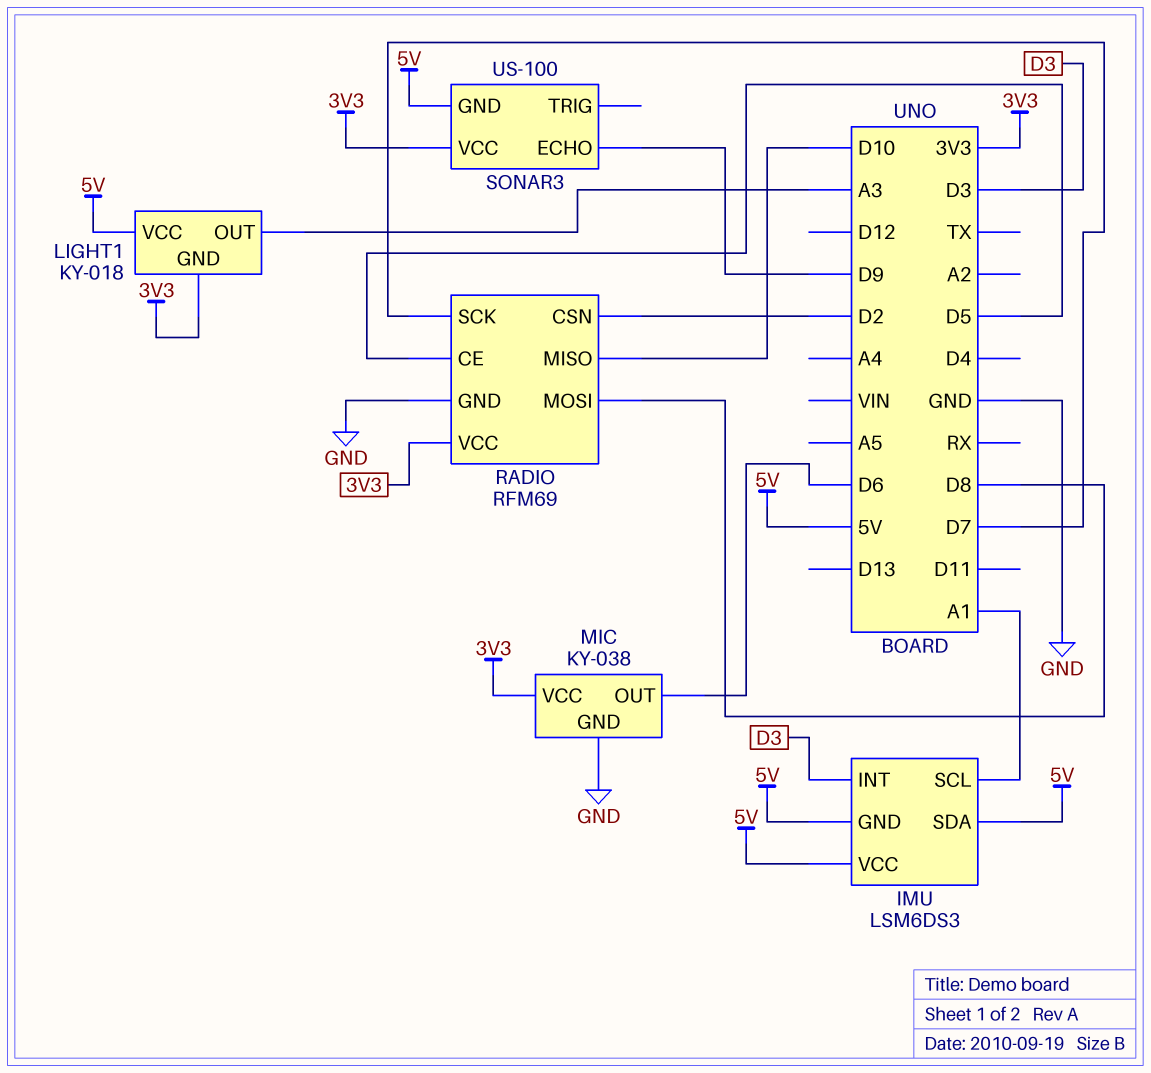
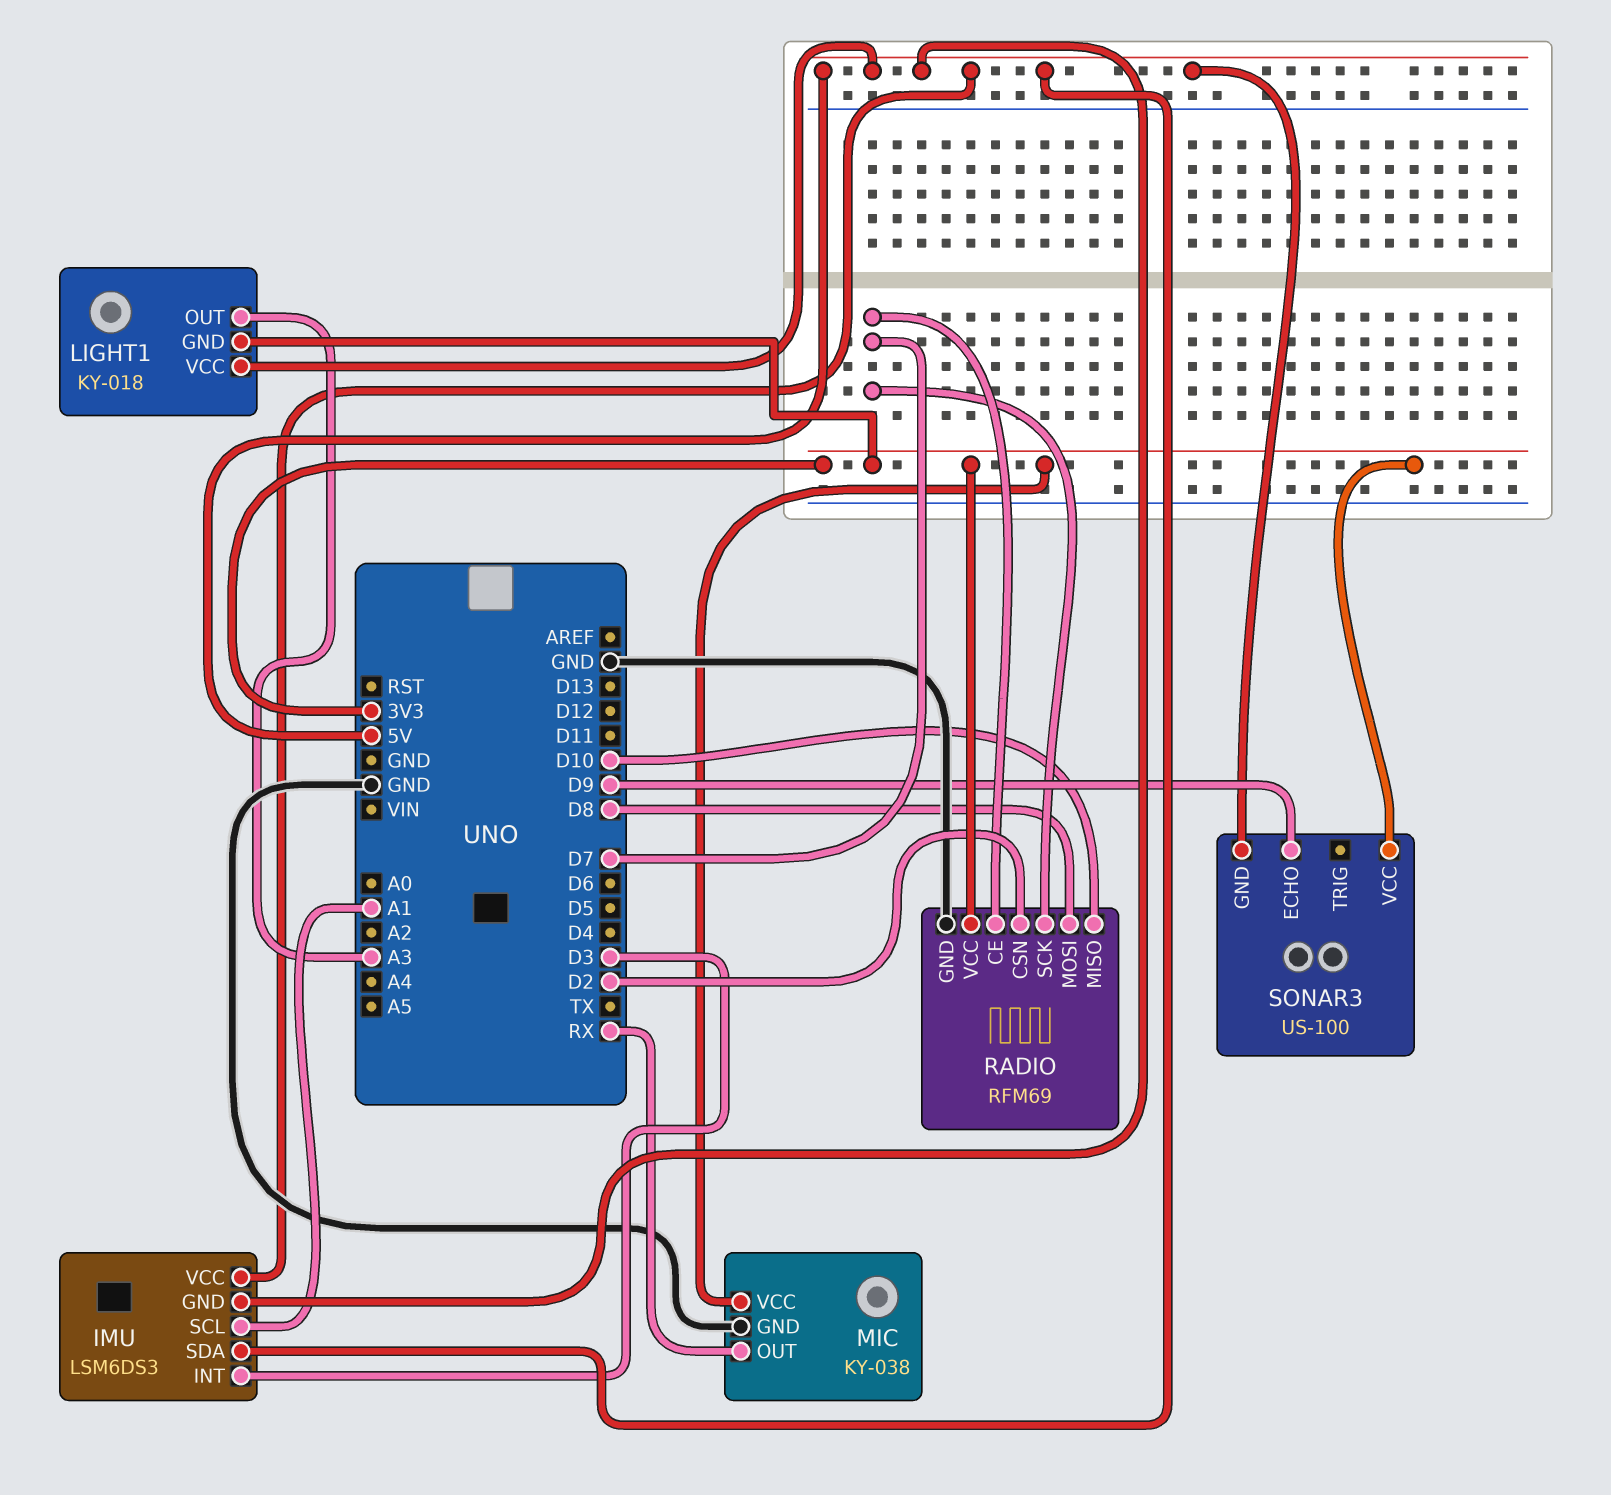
MIC pin OUT: D6 -> RX
RADIO pin CE: D5 -> D7

